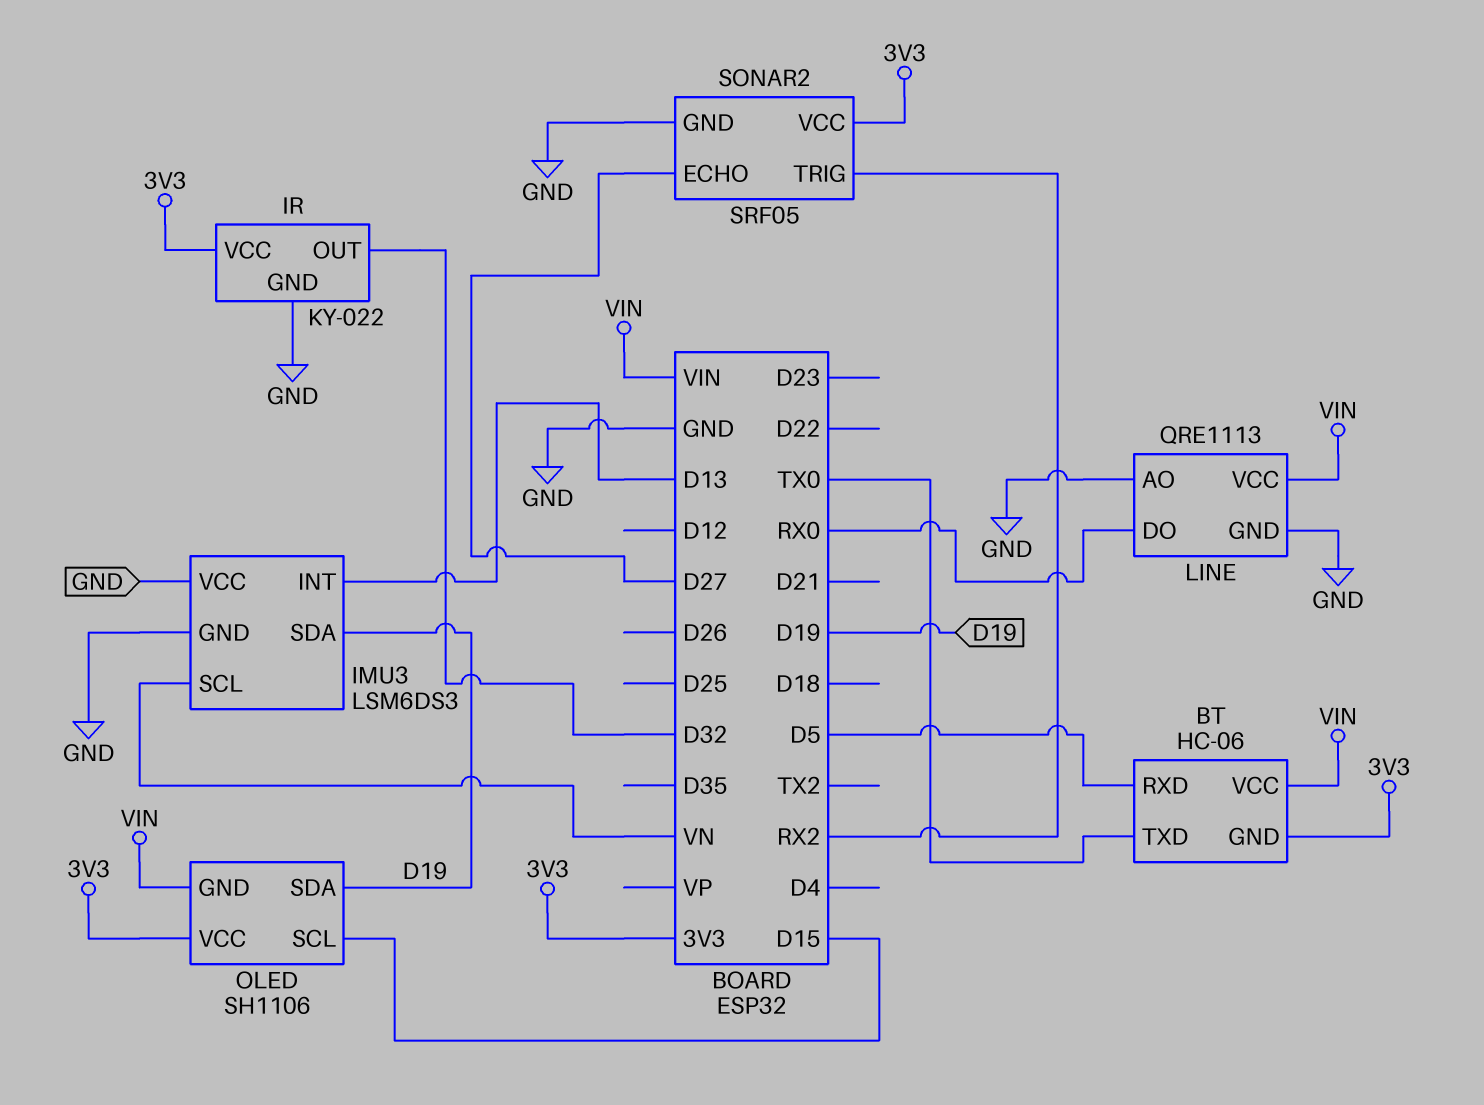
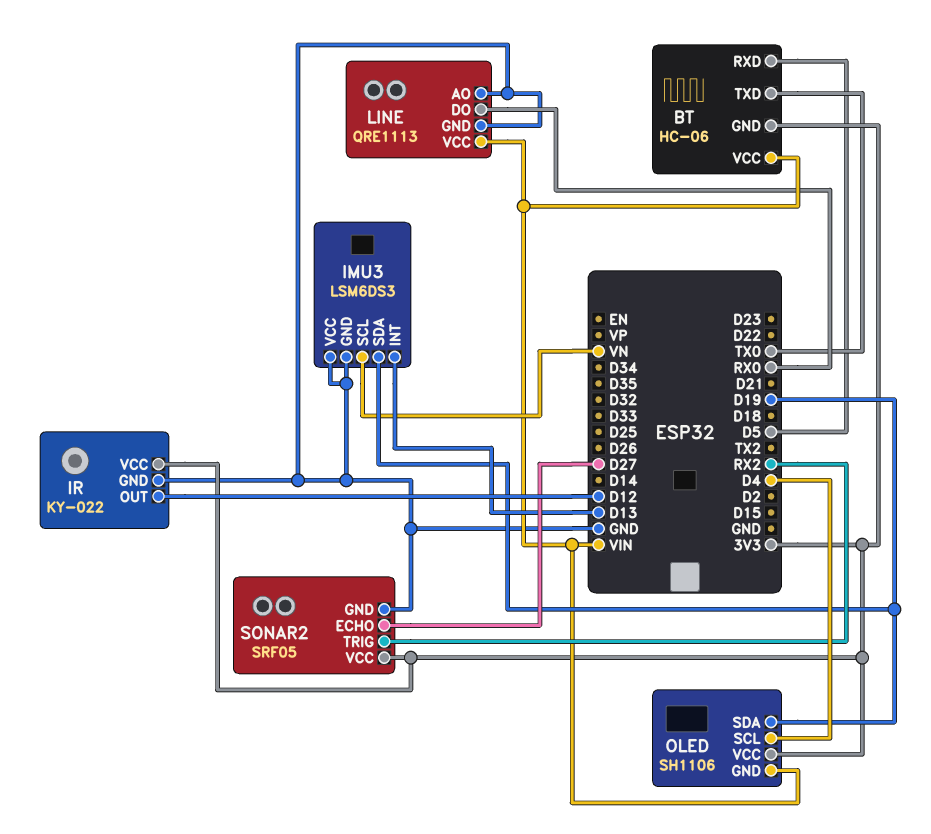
IR pin OUT: D32 -> D12
OLED pin SCL: D15 -> D4

